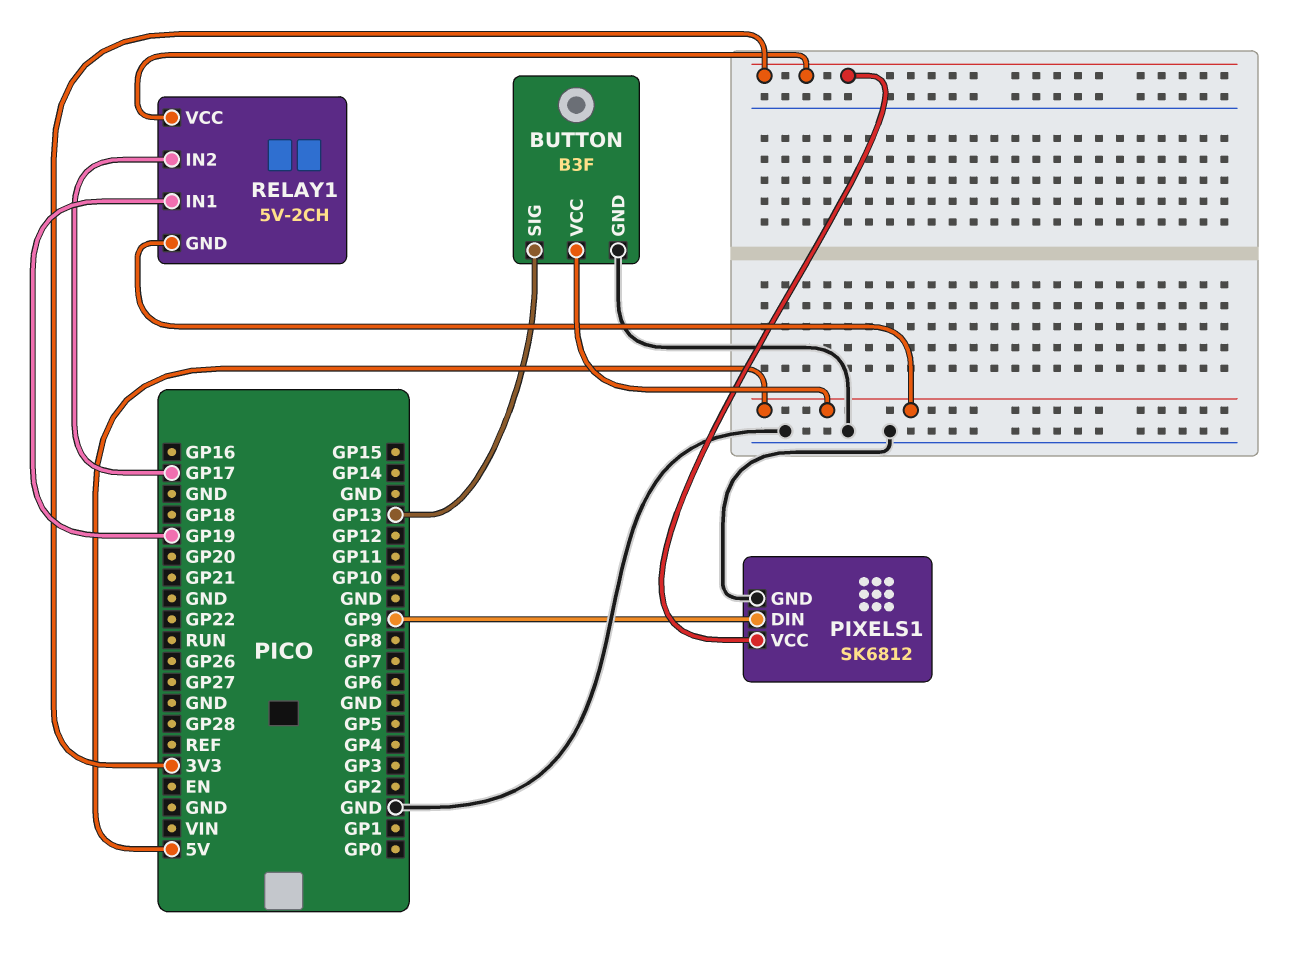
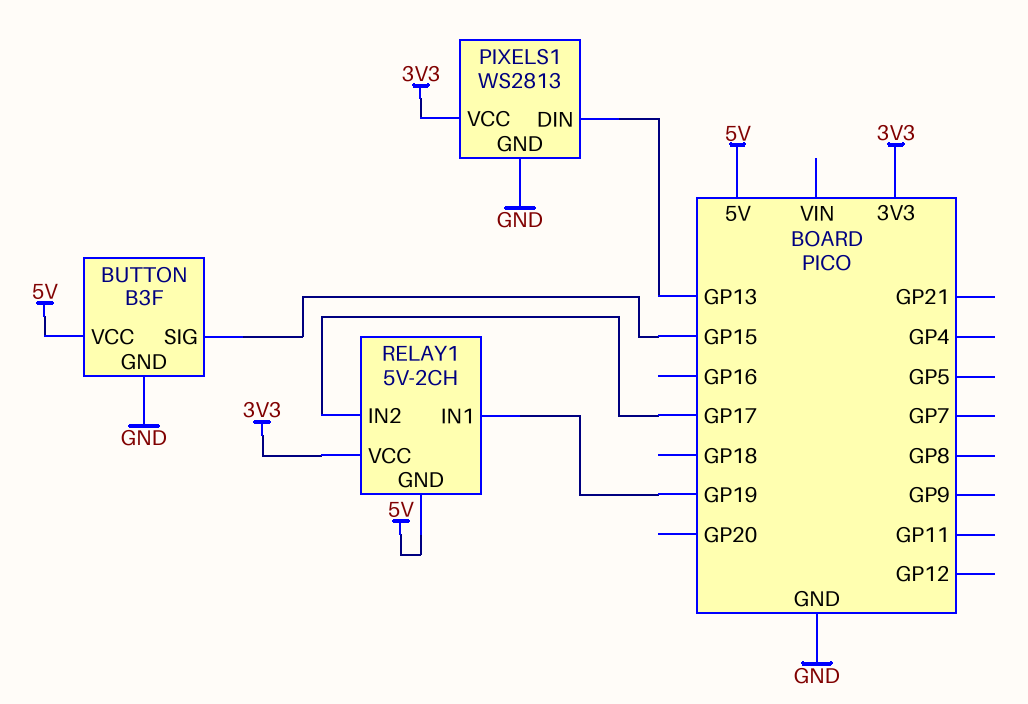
BUTTON pin SIG: GP13 -> GP15
PIXELS1: SK6812 -> WS2813
PIXELS1 pin DIN: GP9 -> GP13

